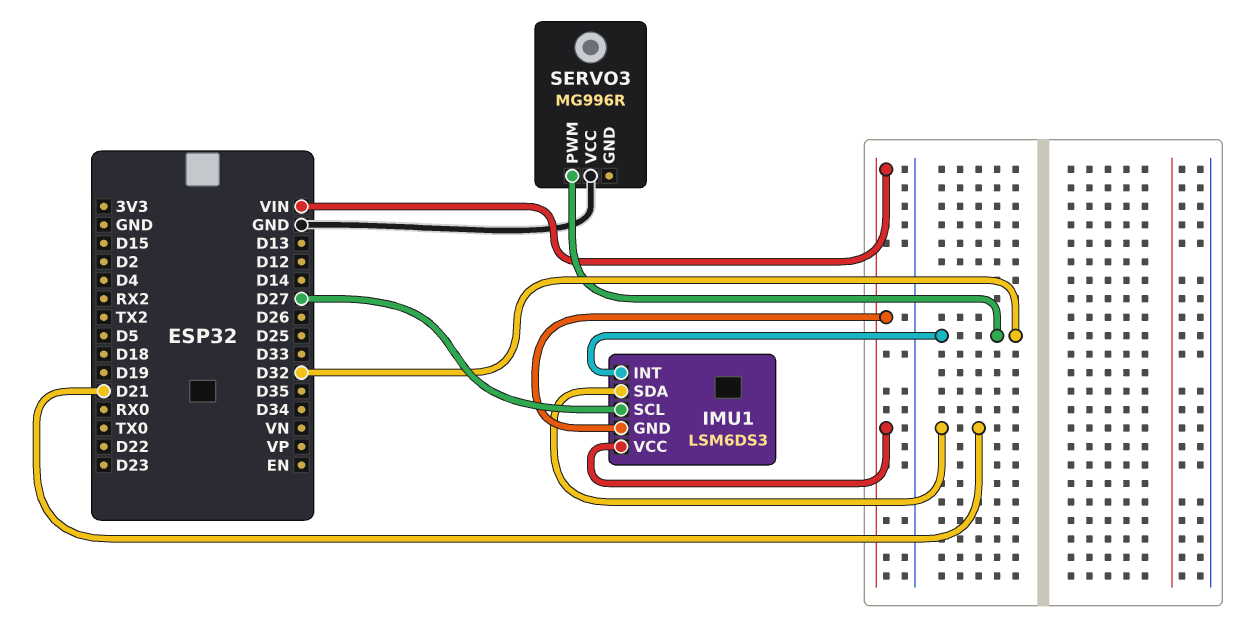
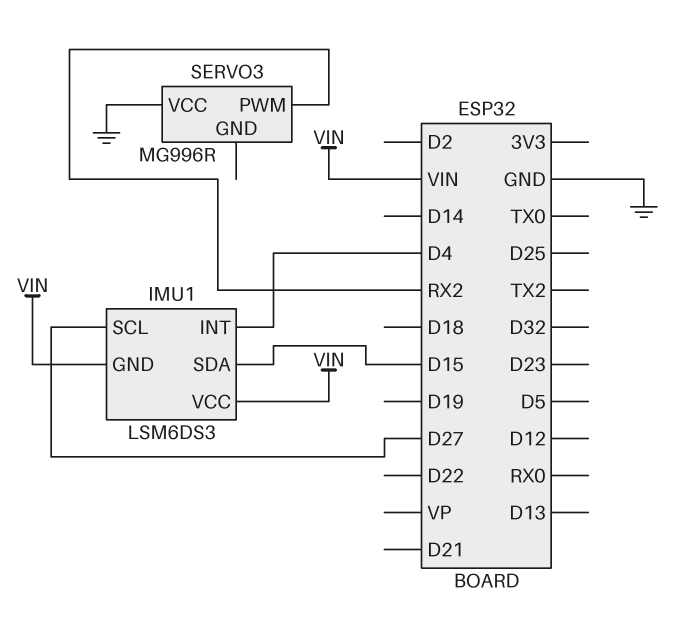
IMU1 pin INT: D32 -> D4
IMU1 pin SDA: D21 -> D15
SERVO3 pin PWM: D32 -> RX2

